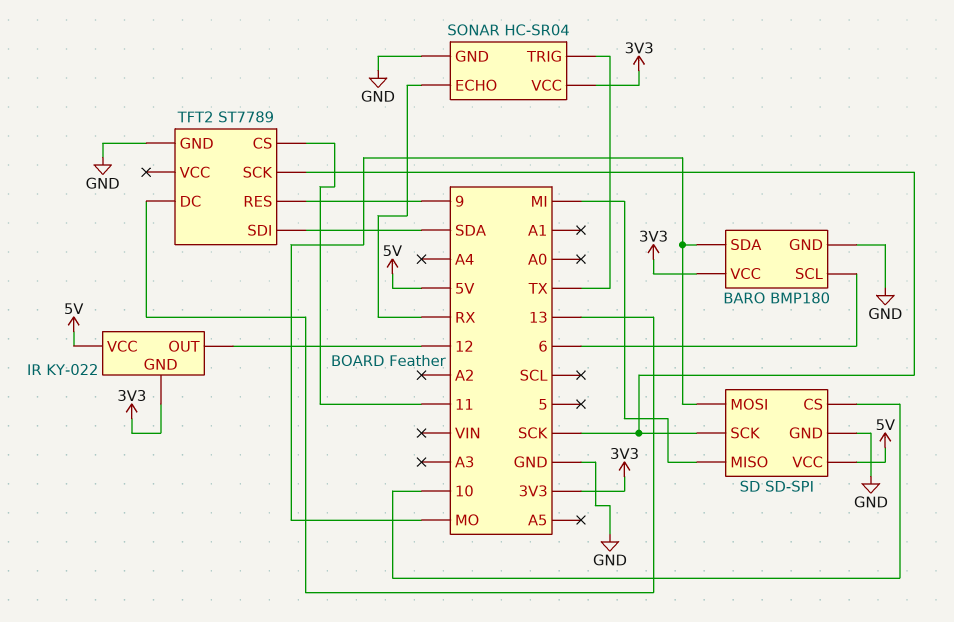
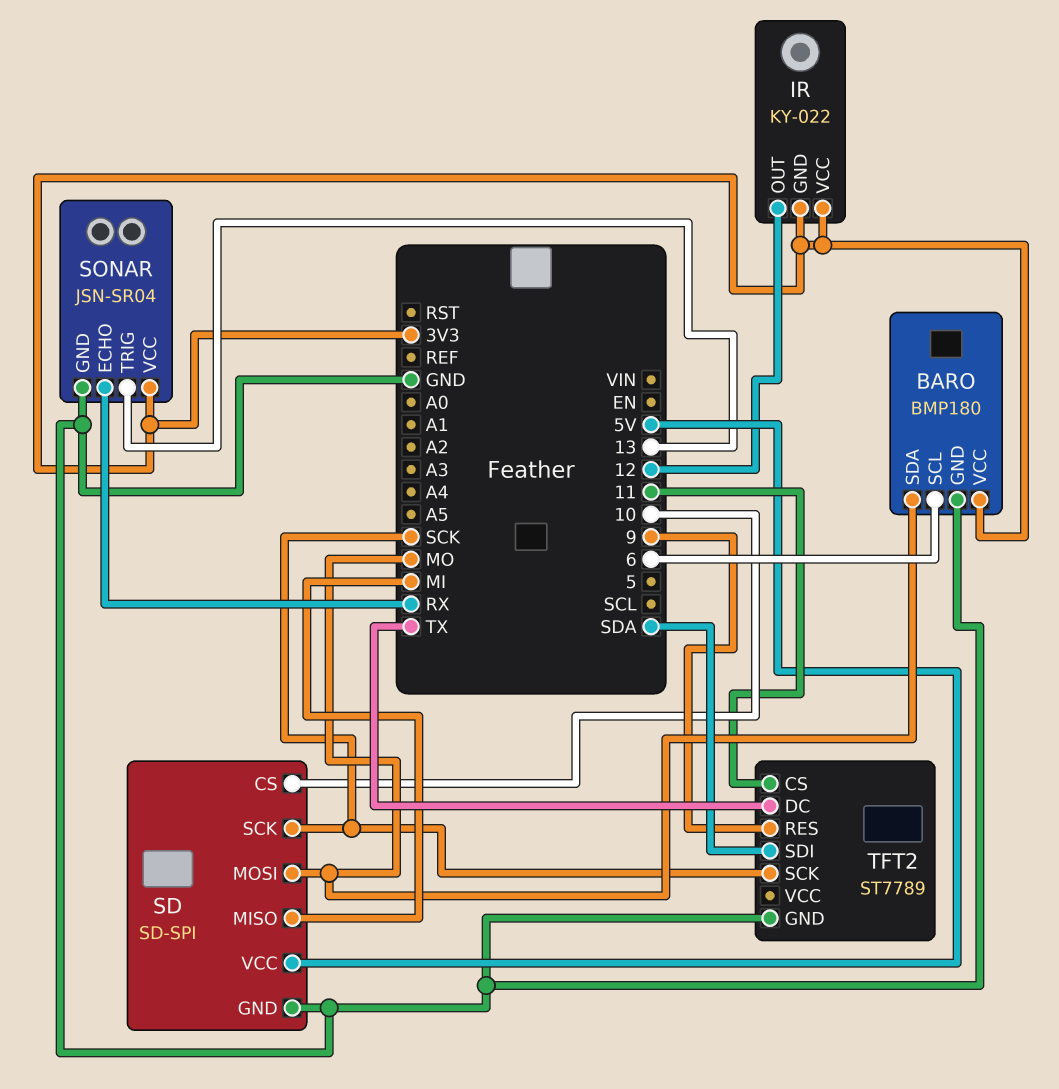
IR pin VCC: 5V -> 3V3
SONAR: HC-SR04 -> JSN-SR04
SONAR pin TRIG: TX -> 13
TFT2 pin DC: 13 -> TX

